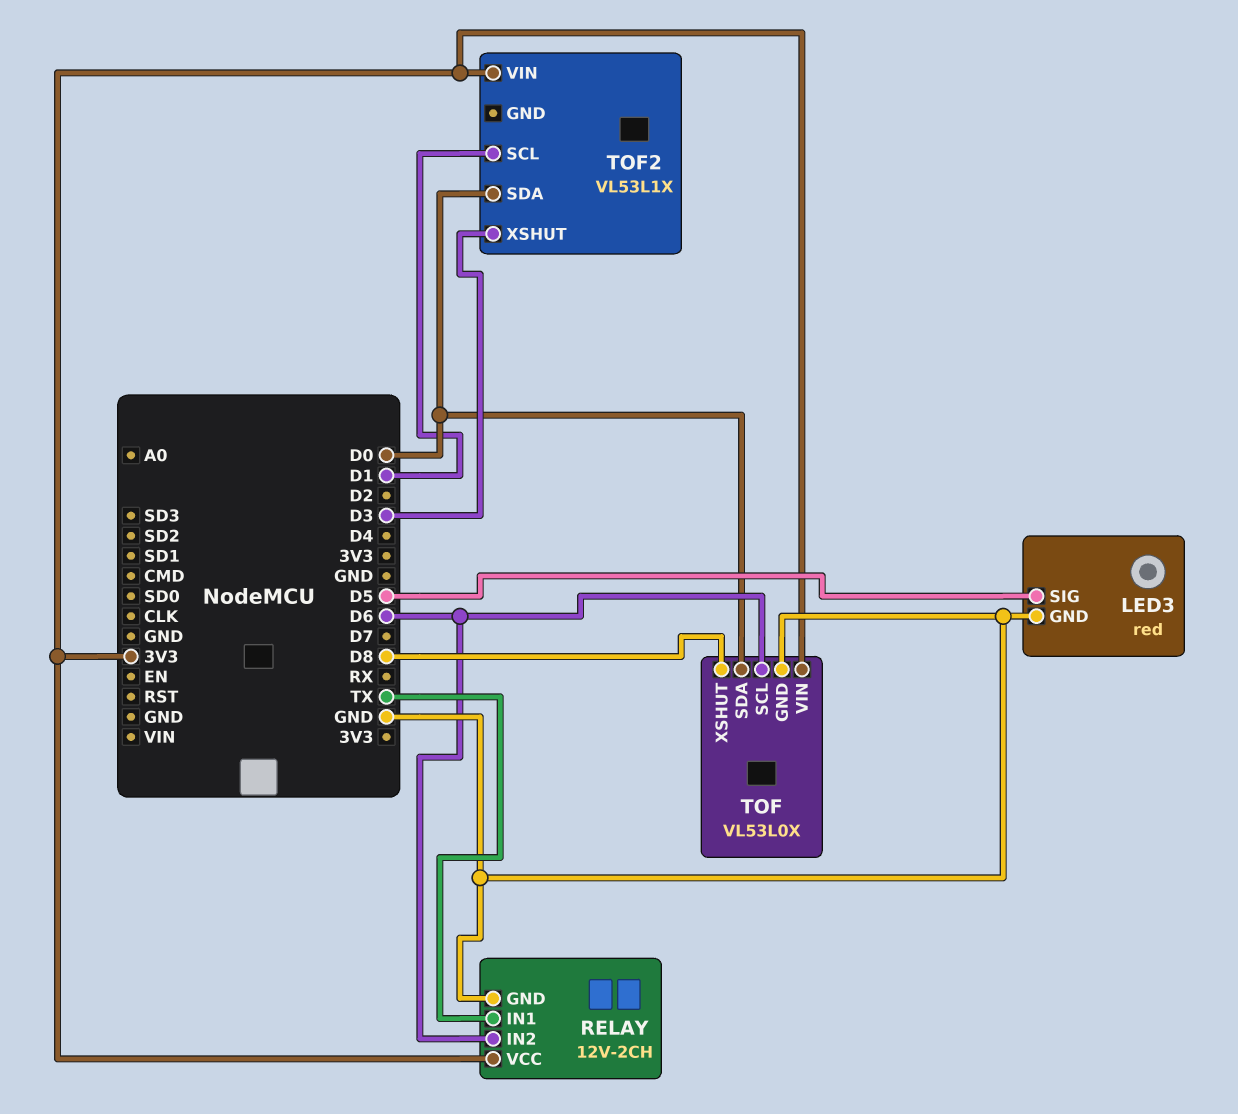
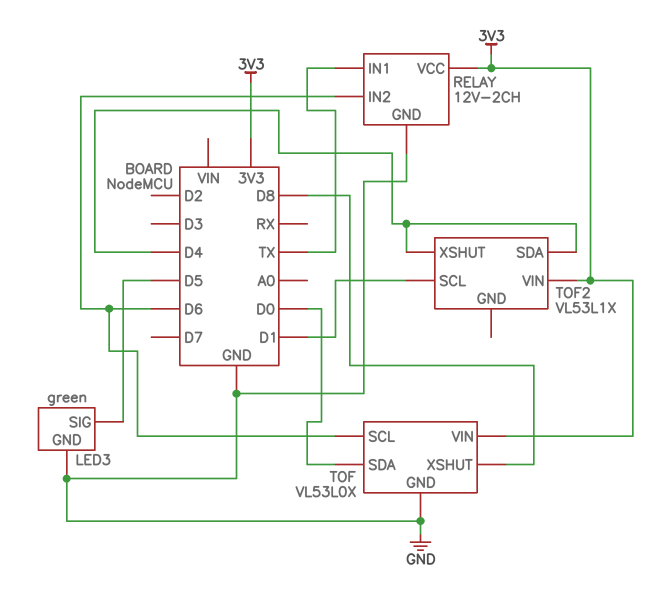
LED3: red -> green
TOF2 pin SDA: D0 -> D4
TOF2 pin XSHUT: D3 -> D4

